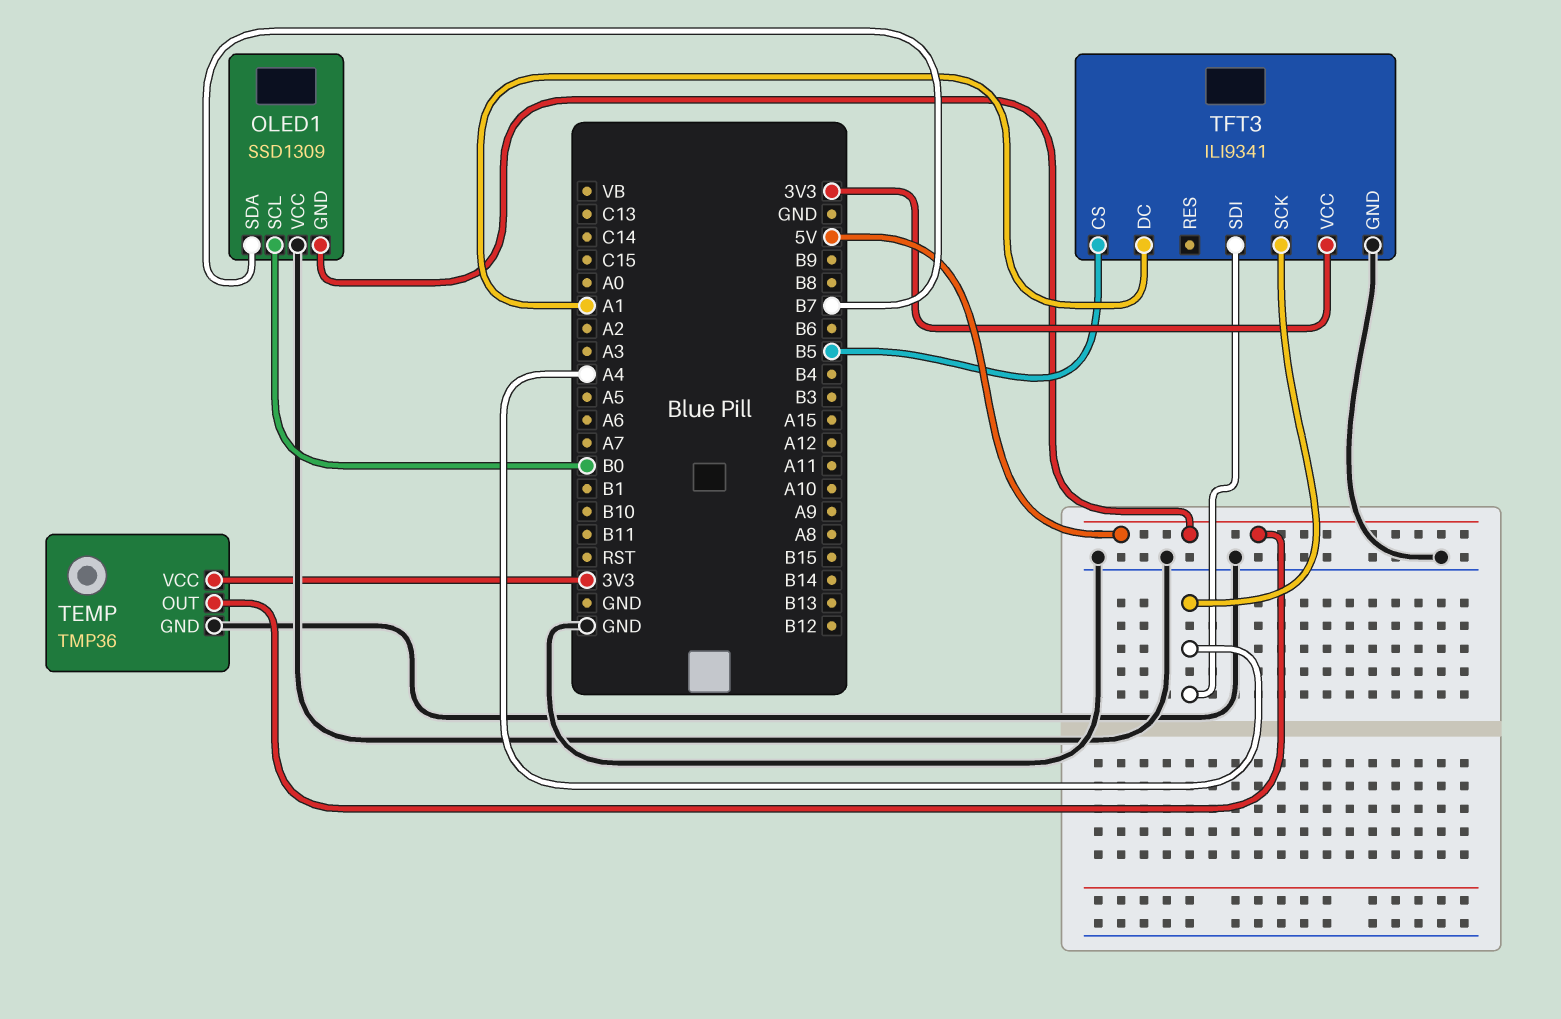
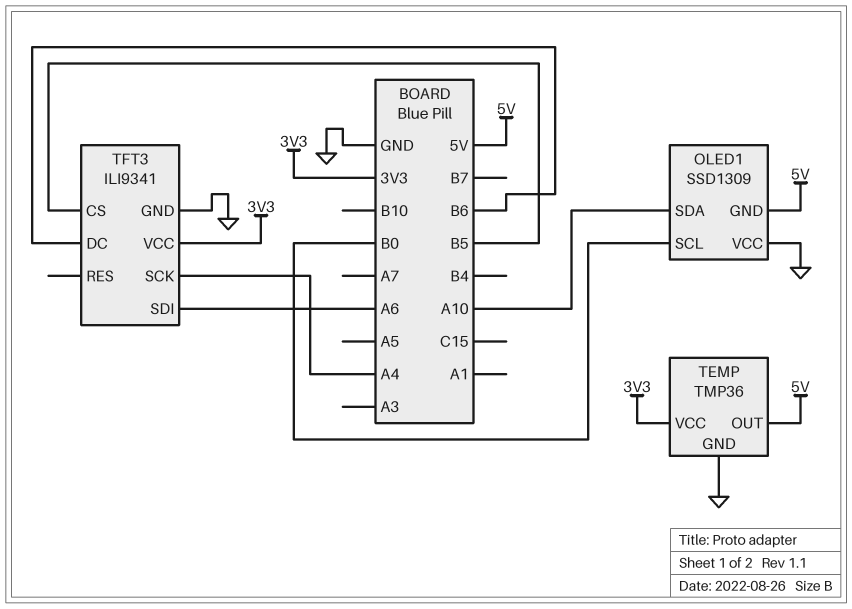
OLED1 pin SDA: B7 -> A10
TFT3 pin DC: A1 -> B6
TFT3 pin SDI: A4 -> A6

